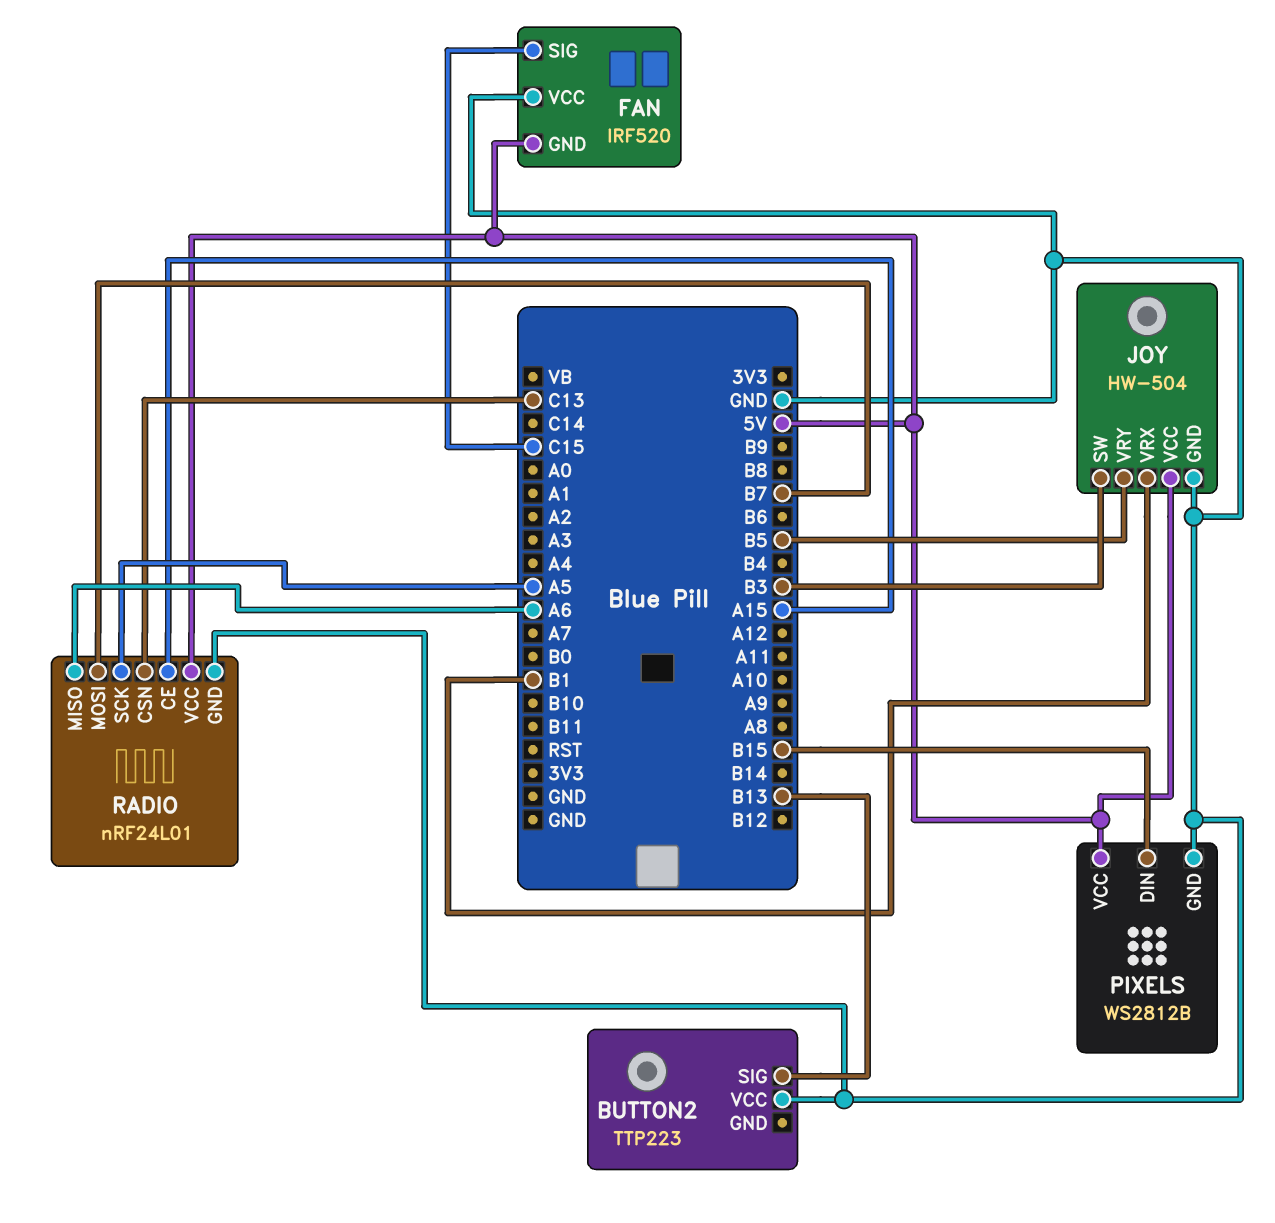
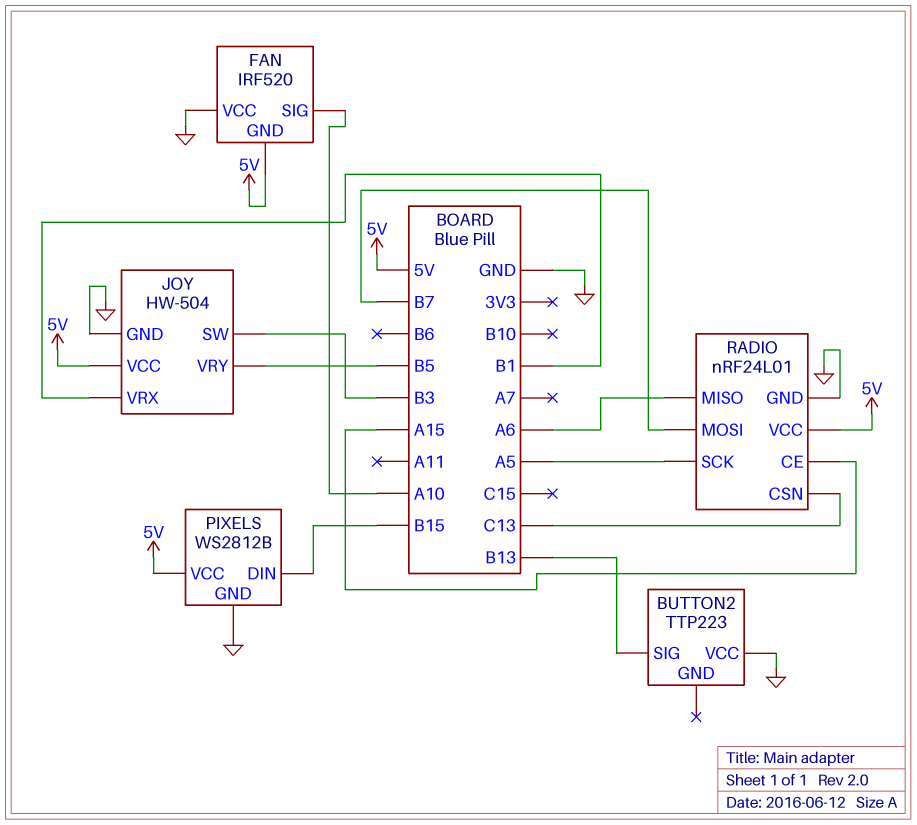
FAN pin SIG: C15 -> A10

